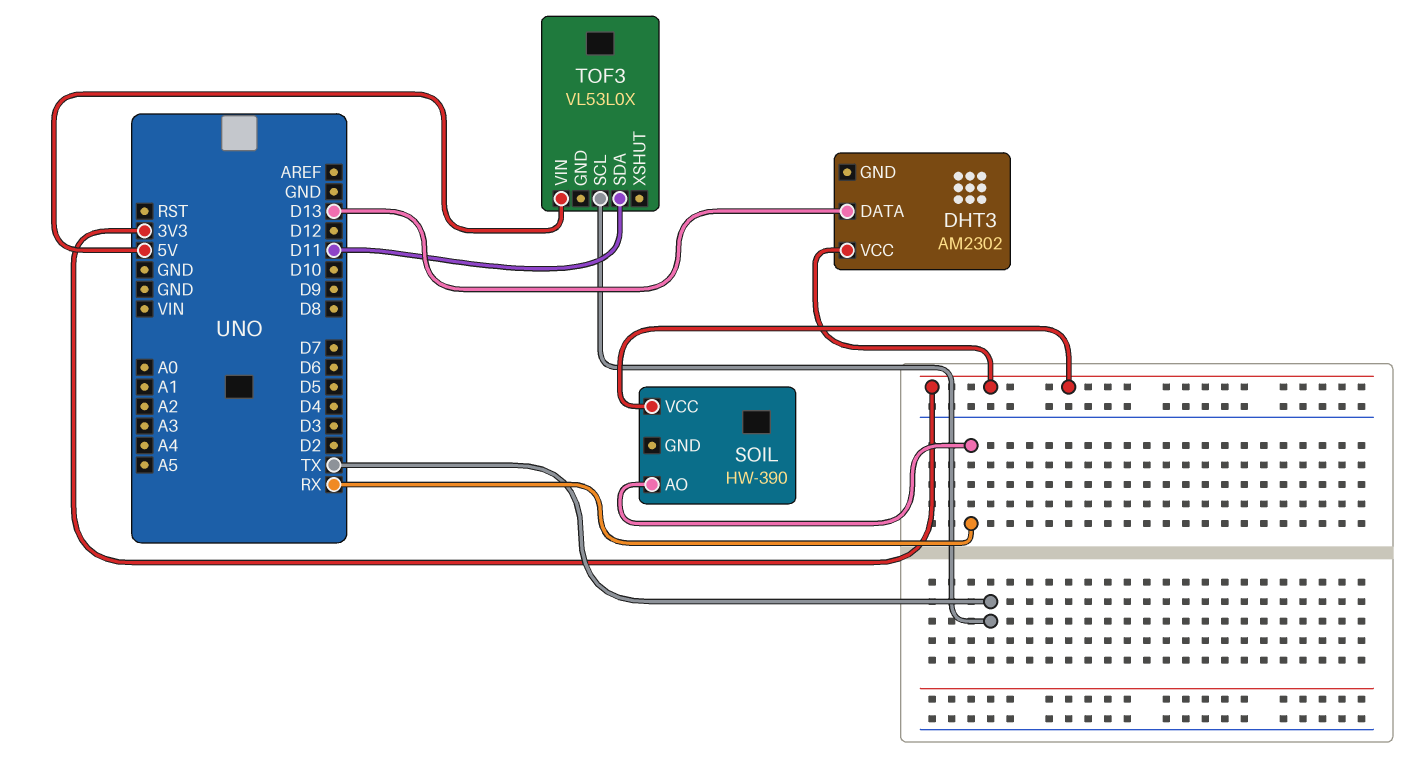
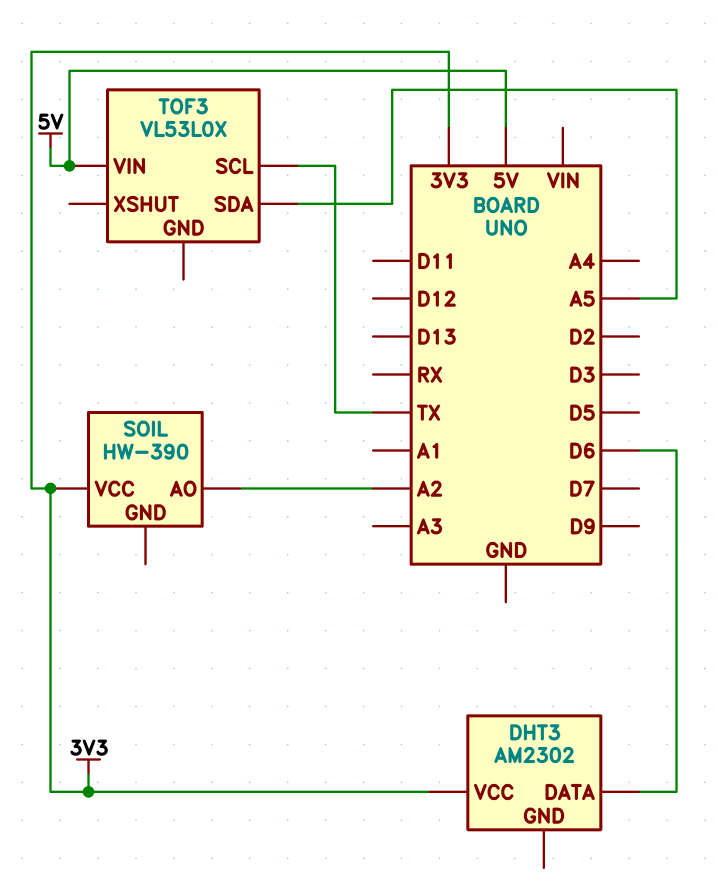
DHT3 pin DATA: D13 -> D6
SOIL pin AO: RX -> A2
TOF3 pin SDA: D11 -> A5

